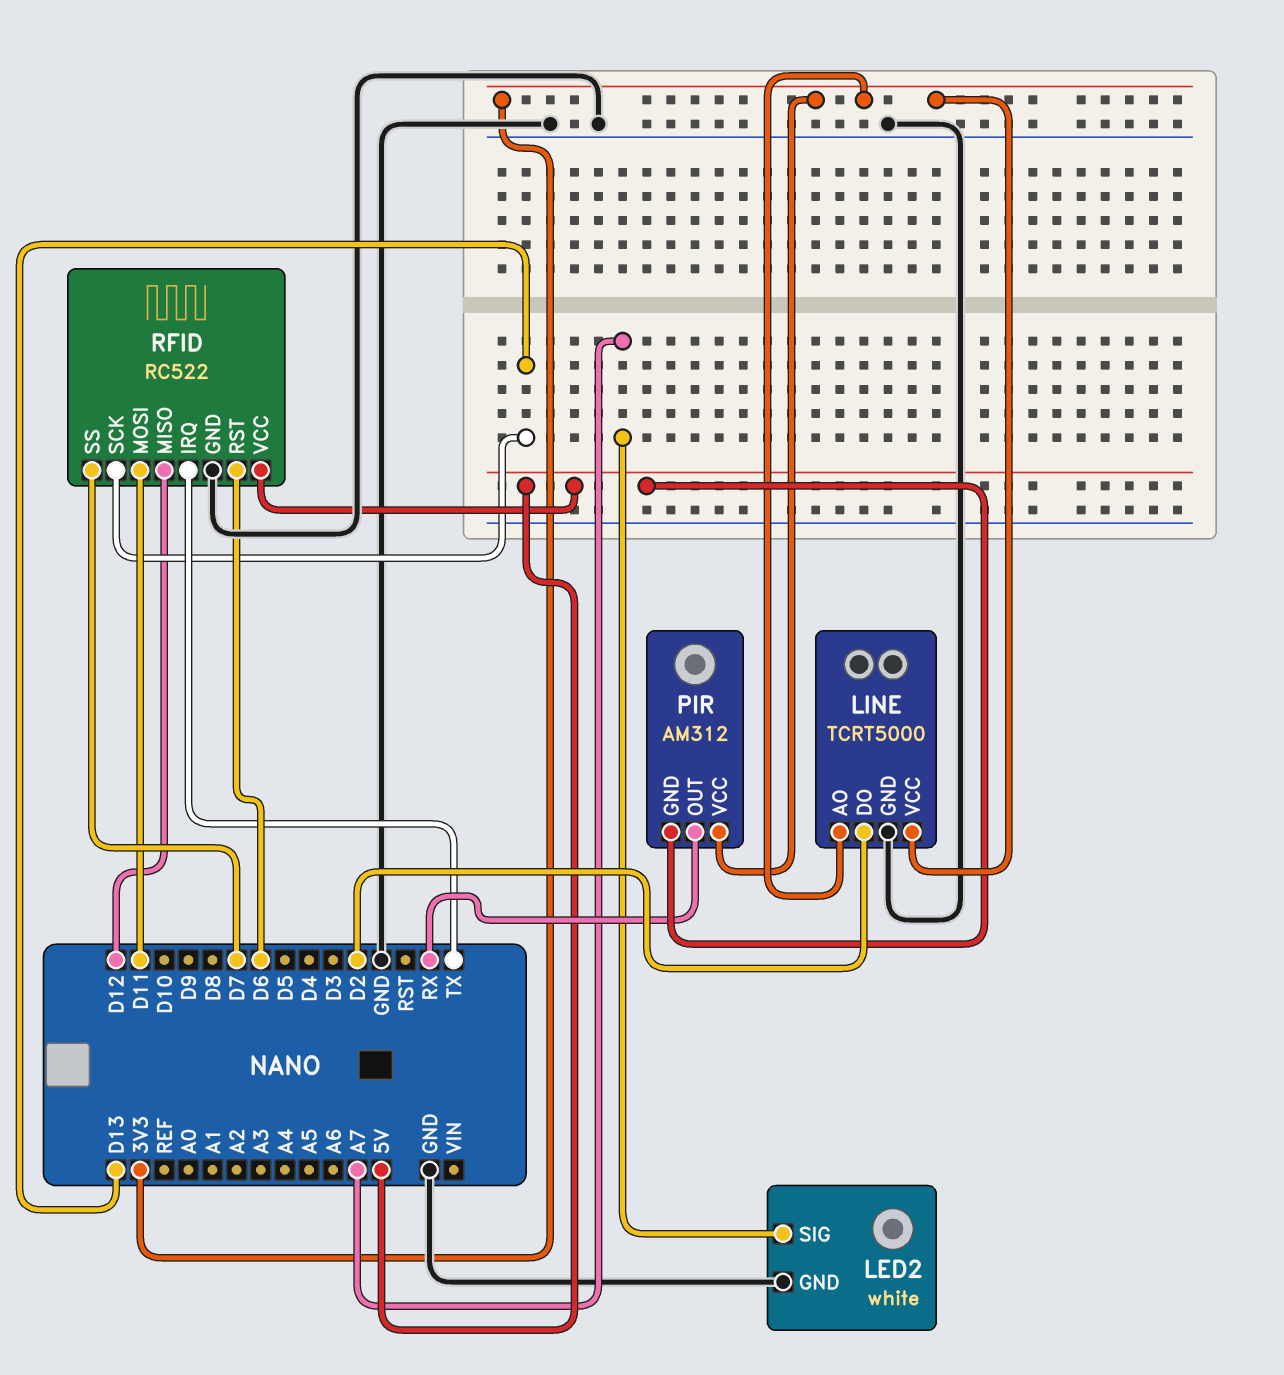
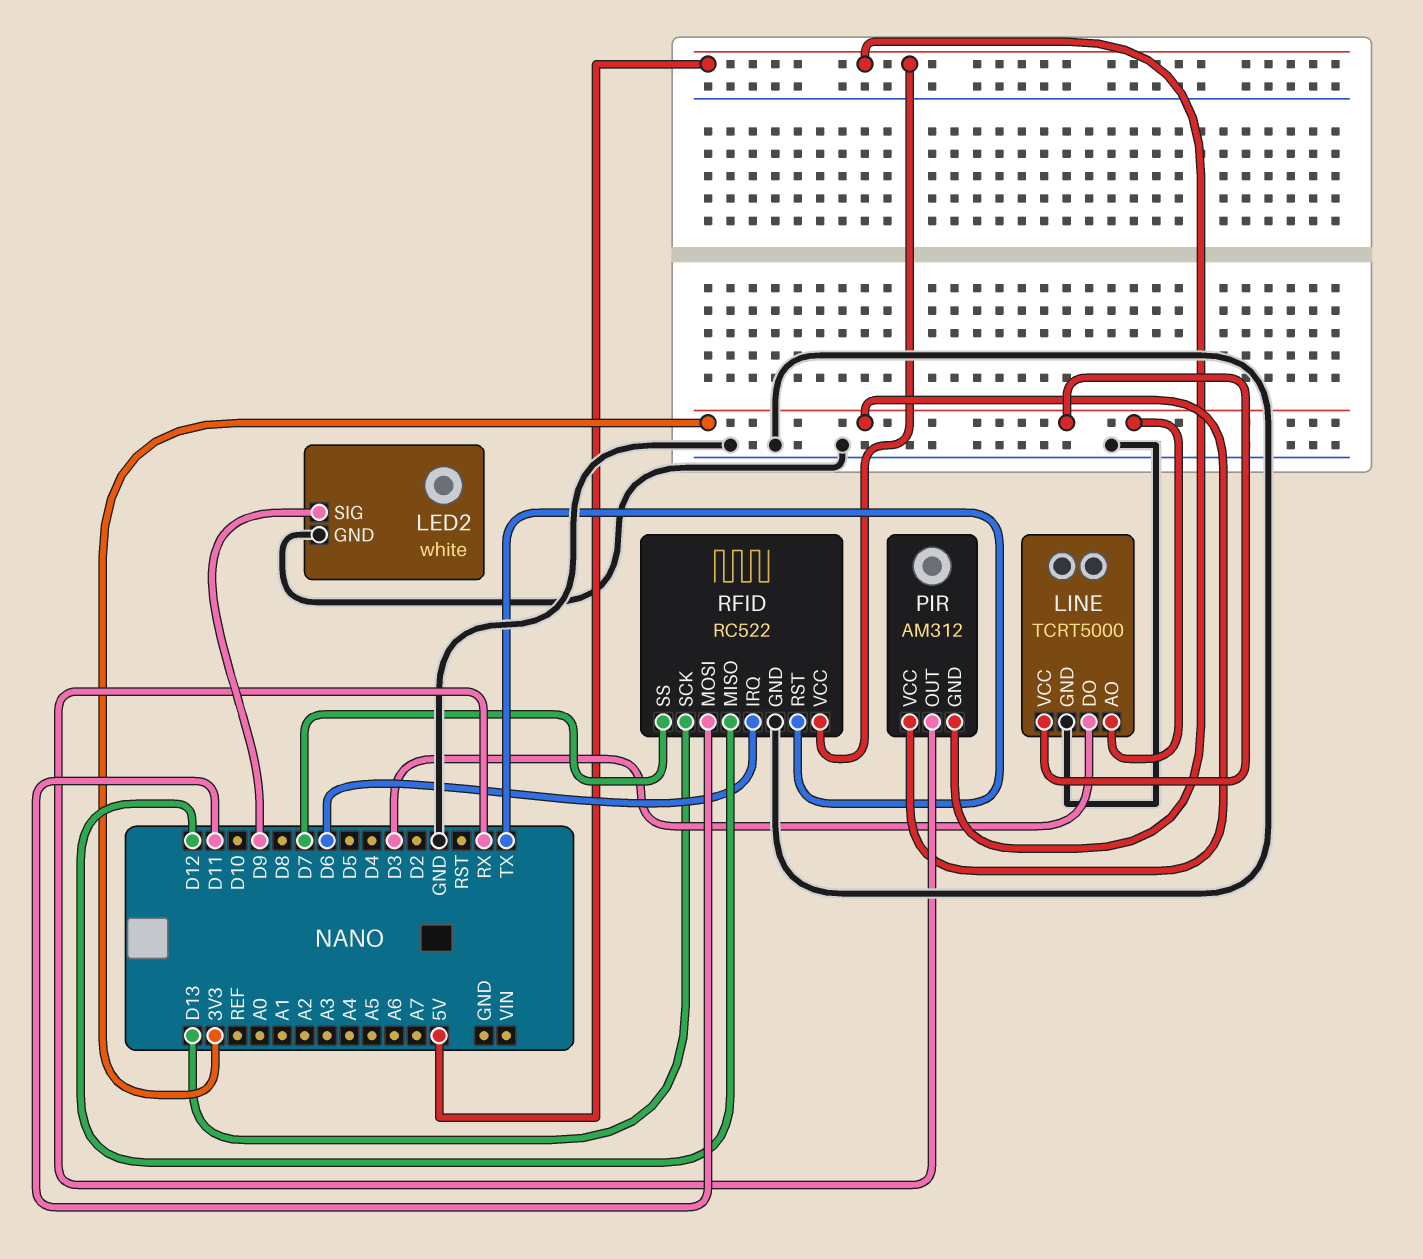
LED2 pin SIG: A7 -> D9
LINE pin DO: D2 -> D3
RFID pin IRQ: TX -> D6
RFID pin RST: D6 -> TX

